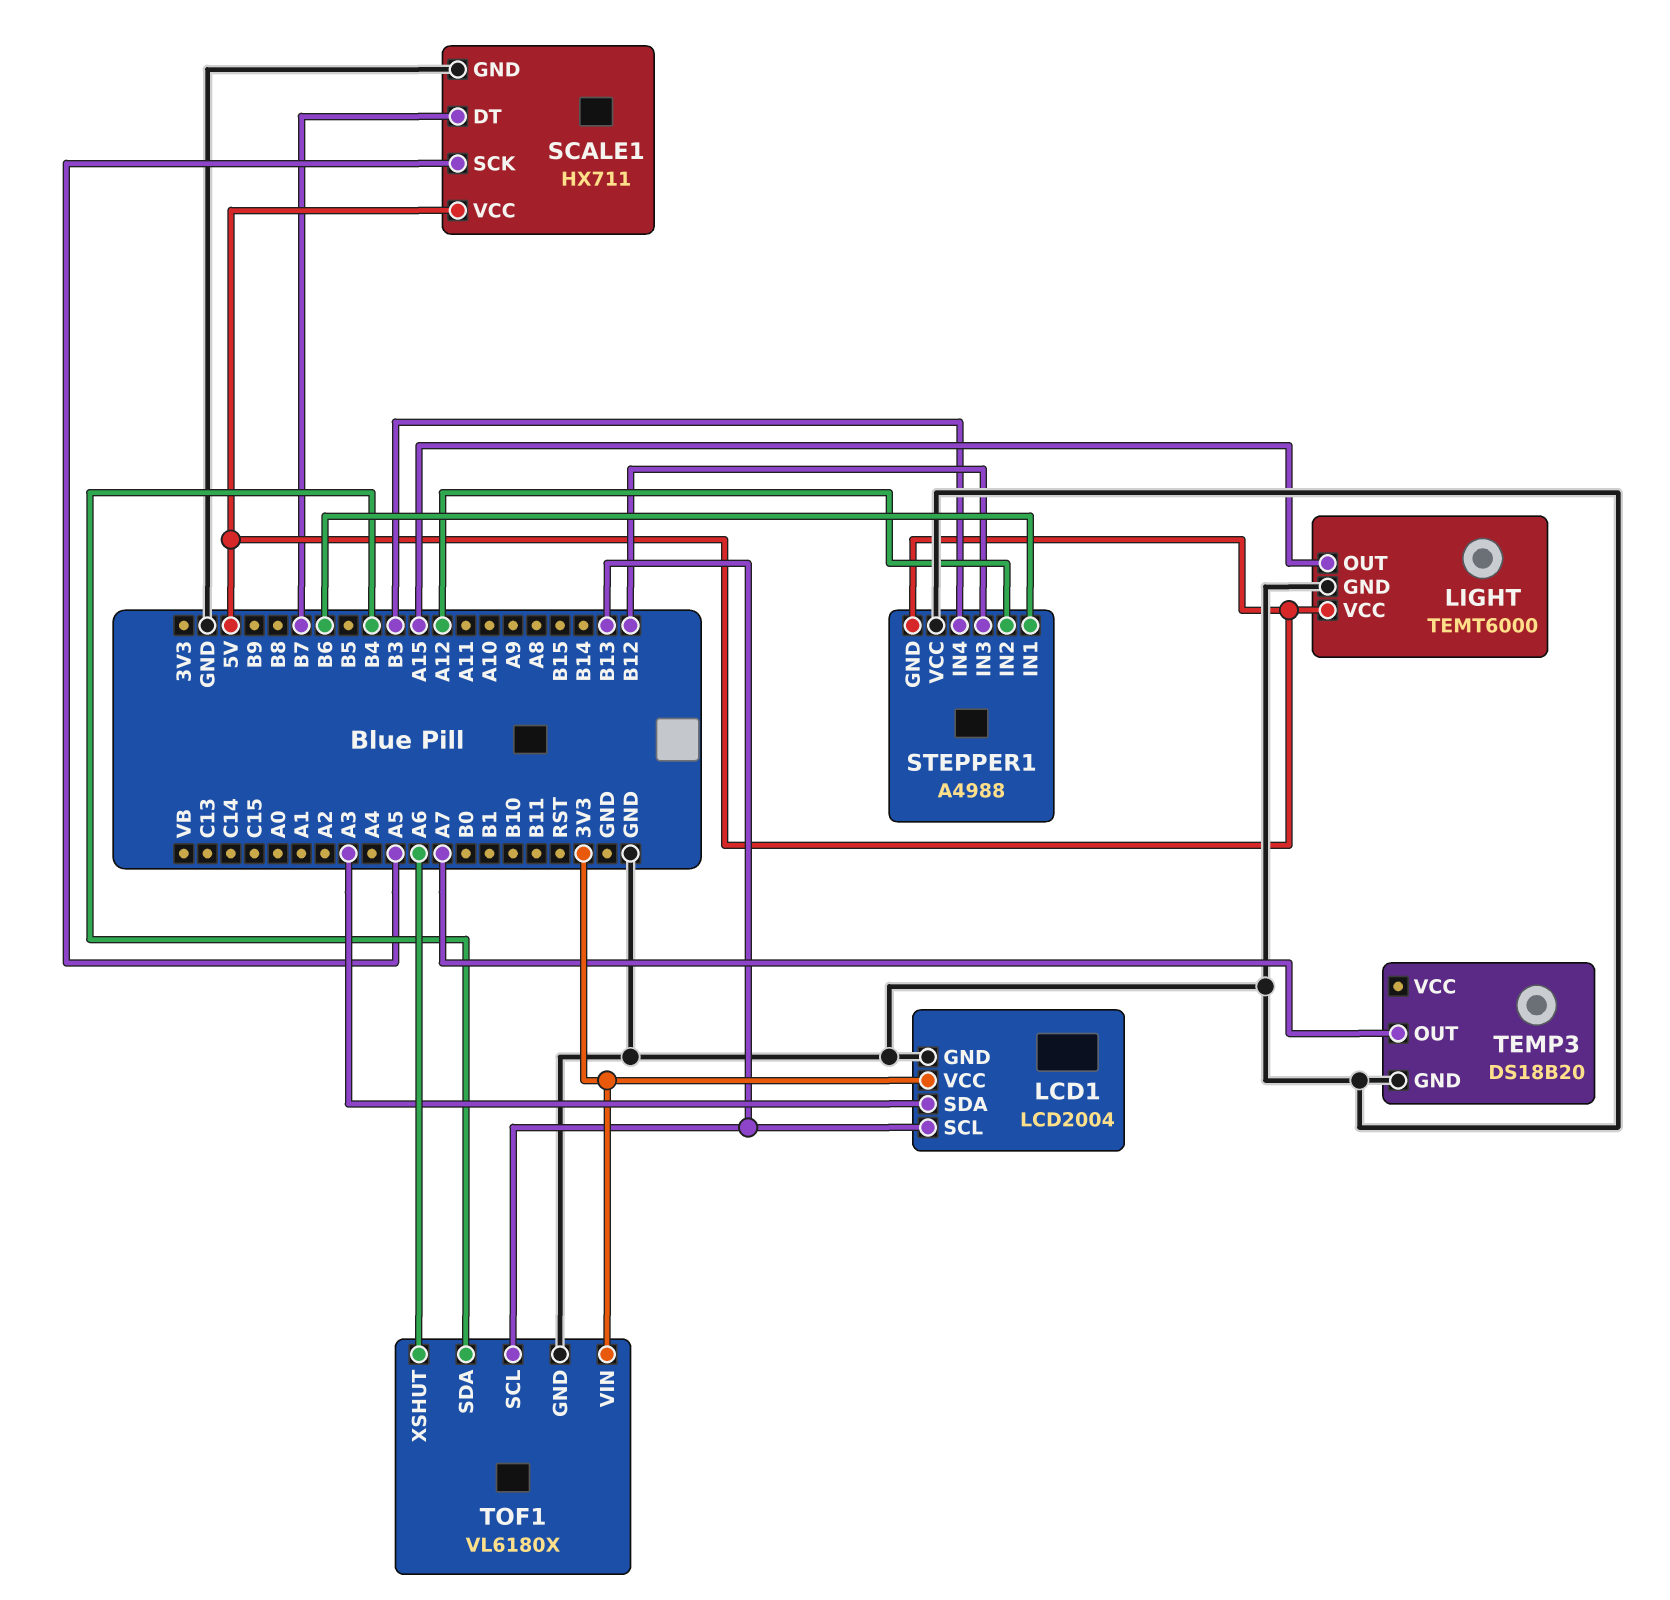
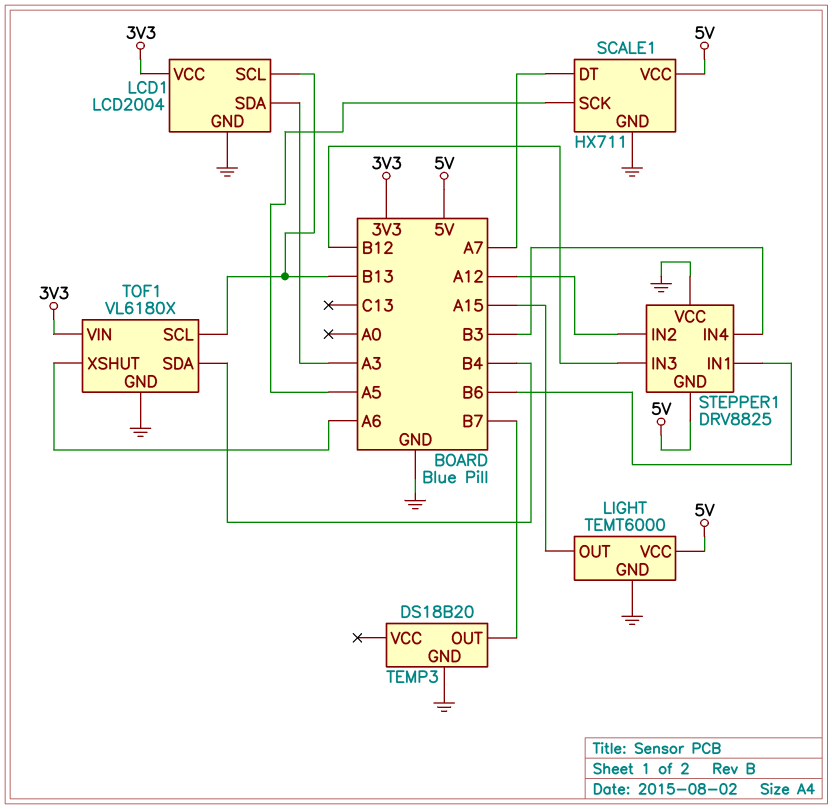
SCALE1 pin DT: B7 -> A7
STEPPER1: A4988 -> DRV8825
TEMP3 pin OUT: A7 -> B7

